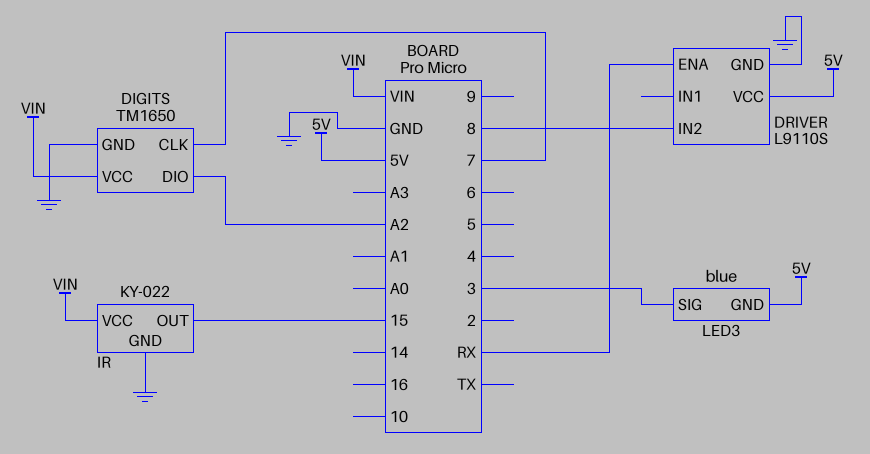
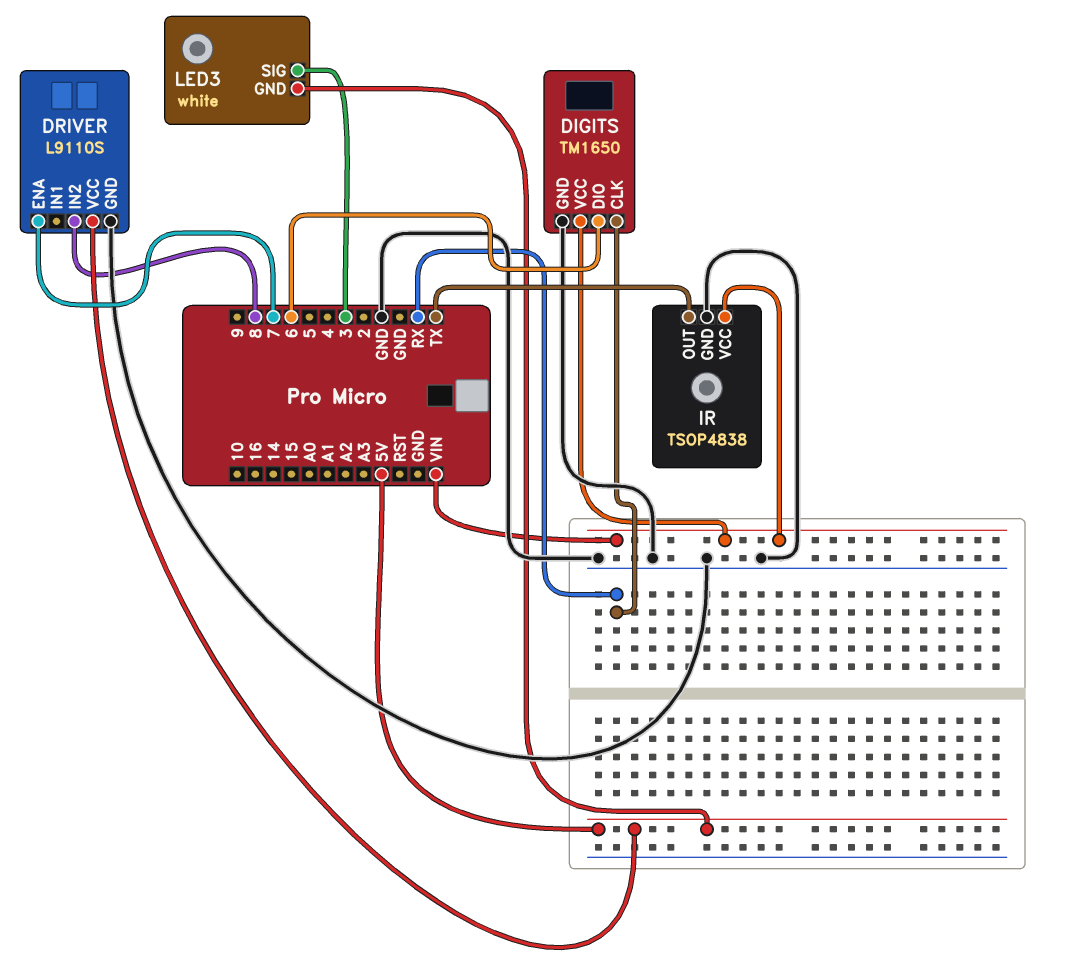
DIGITS pin CLK: 7 -> RX
DIGITS pin DIO: A2 -> 6
DRIVER pin ENA: RX -> 7
IR: KY-022 -> TSOP4838
IR pin OUT: 15 -> TX
LED3: blue -> white

